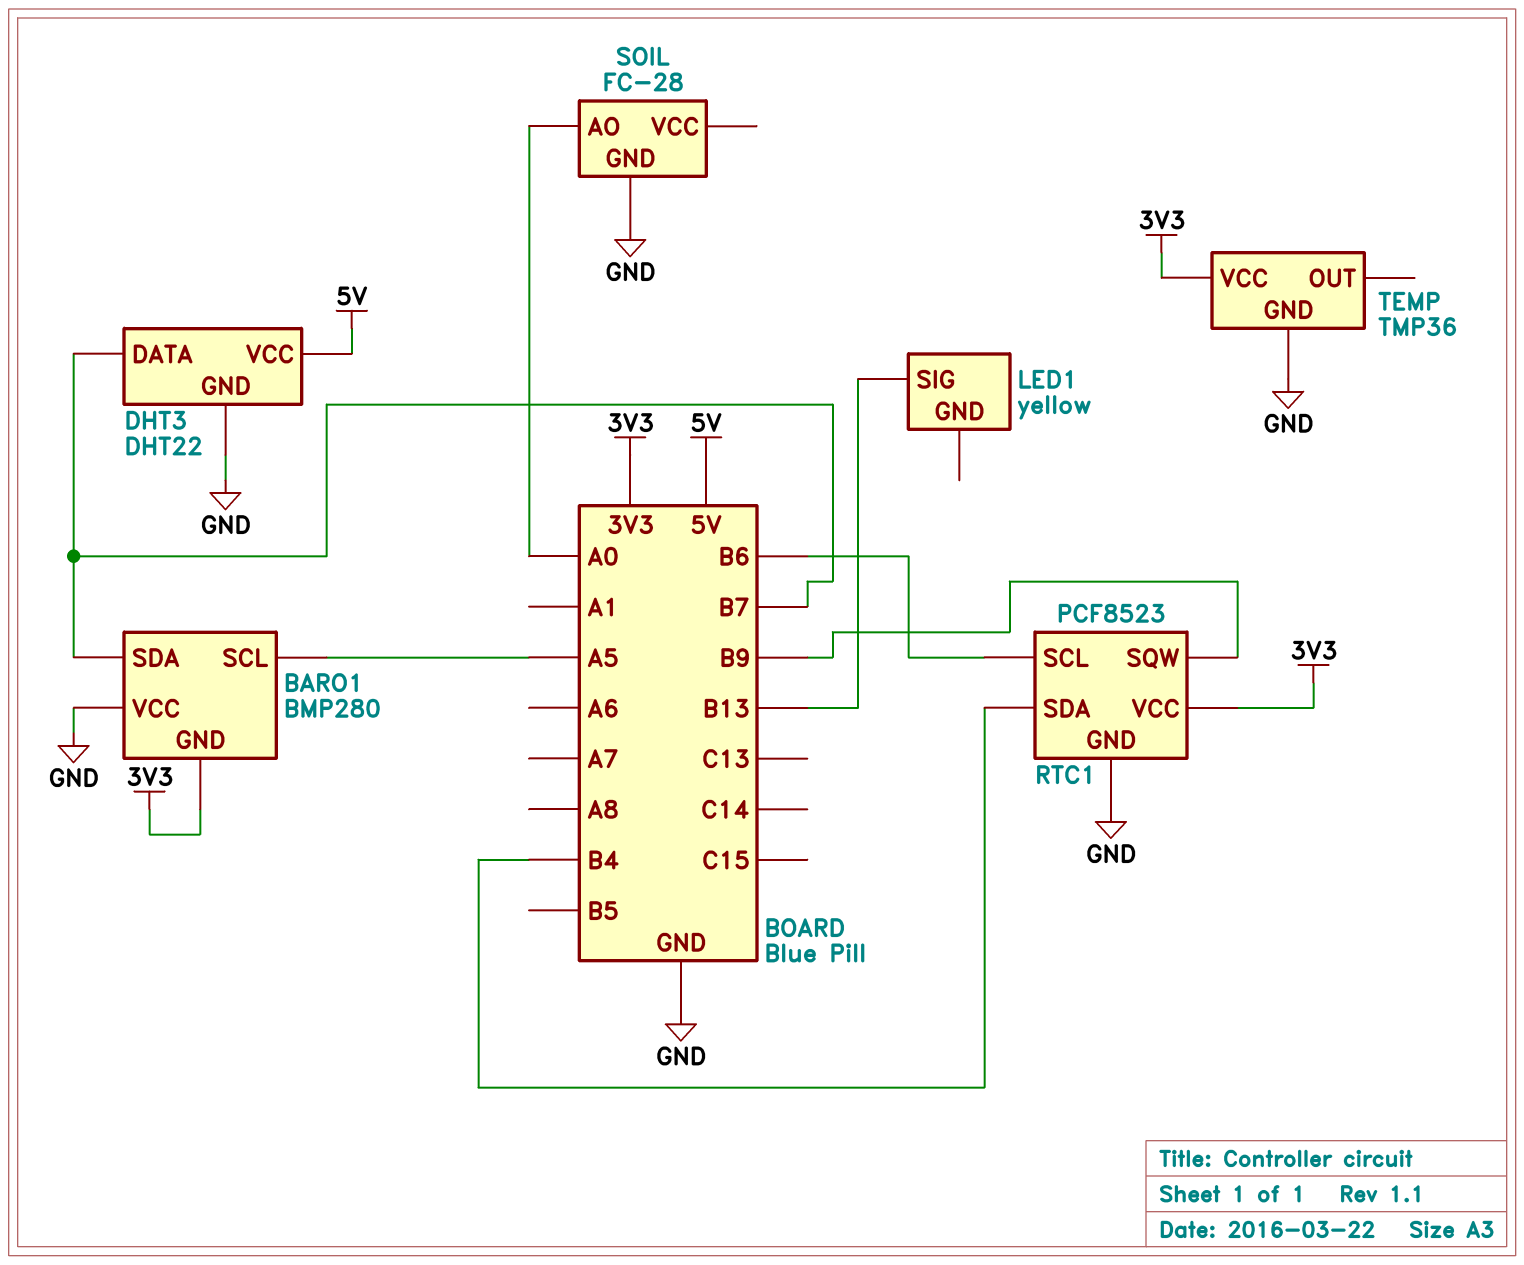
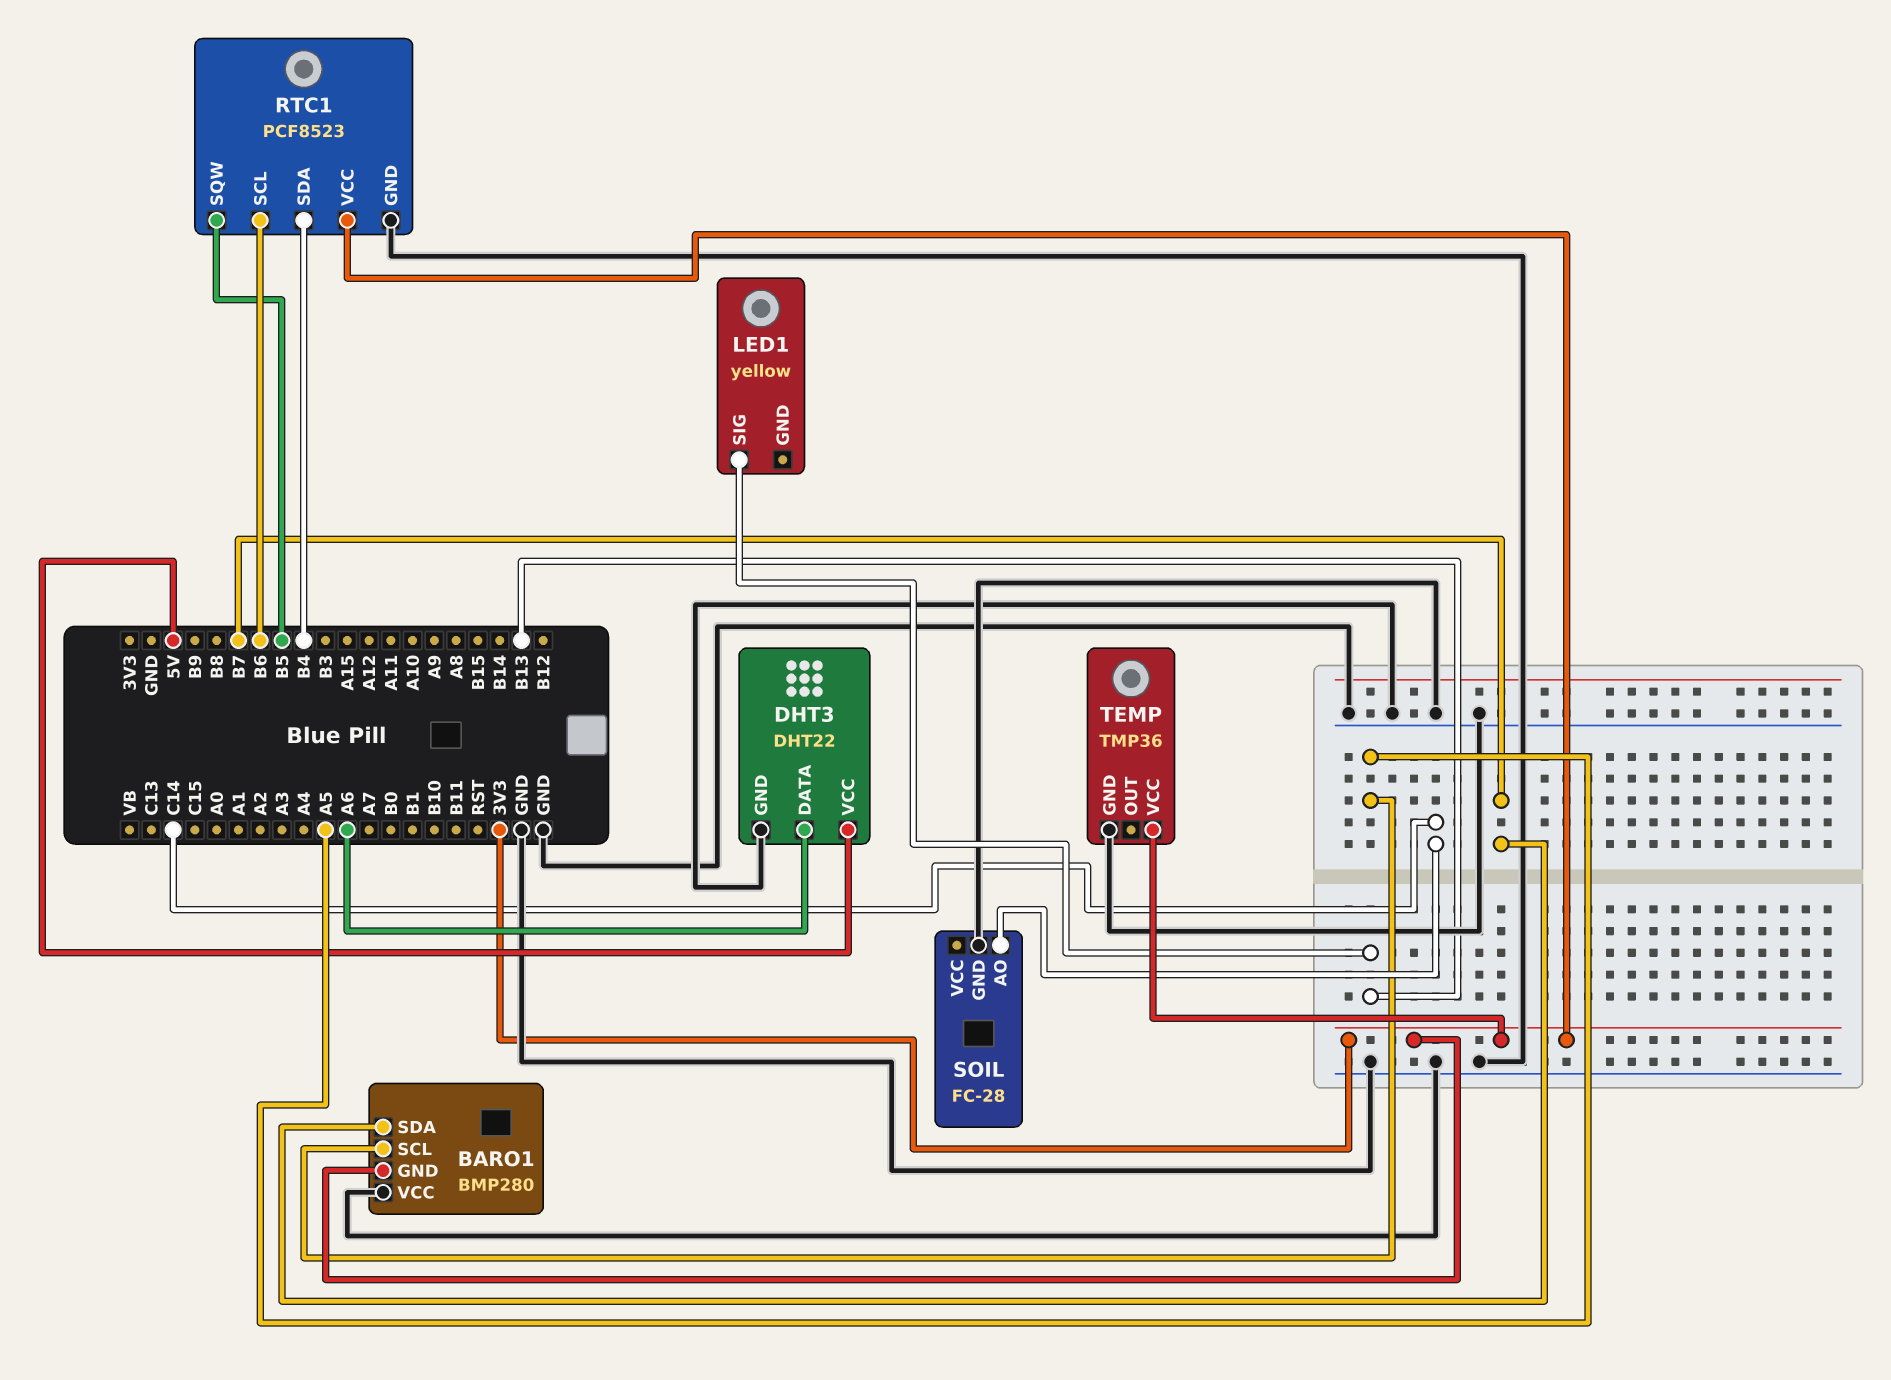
DHT3 pin DATA: B7 -> A6
RTC1 pin SQW: B9 -> B5
SOIL pin AO: A0 -> C14

